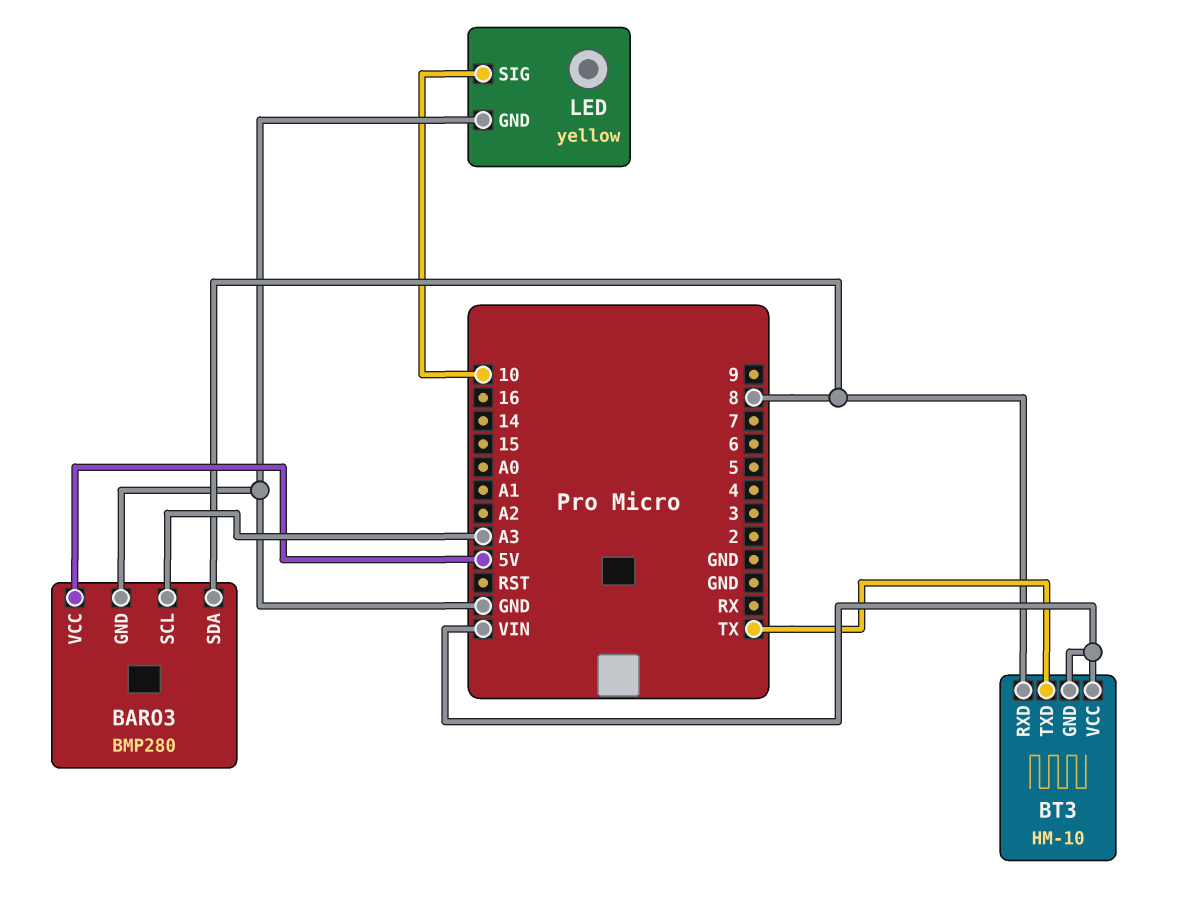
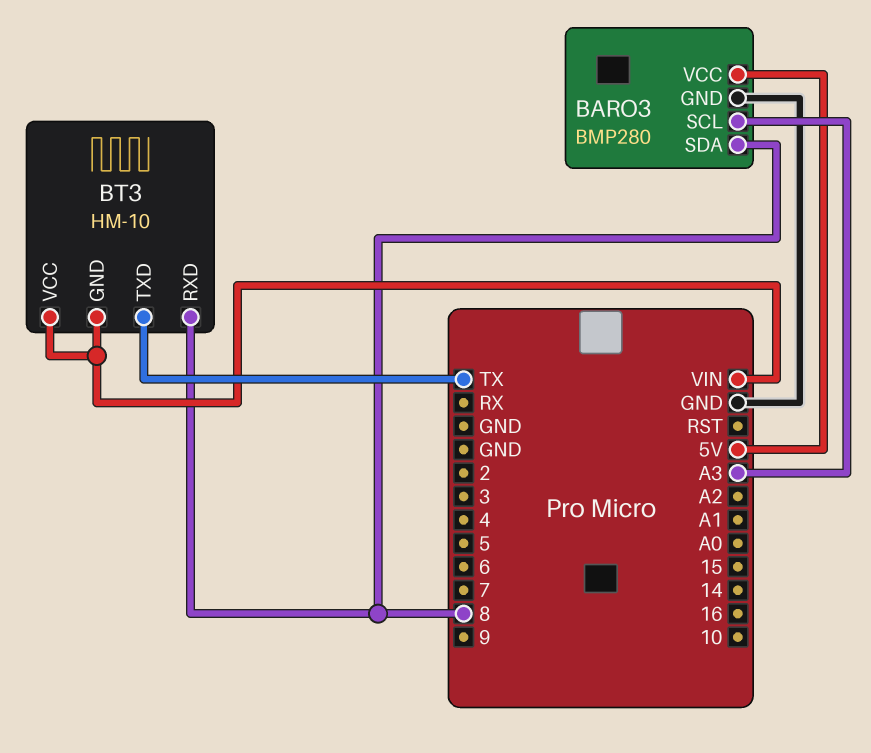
LED: yellow -> none
LED pin GND: GND -> none
LED pin SIG: 10 -> none

